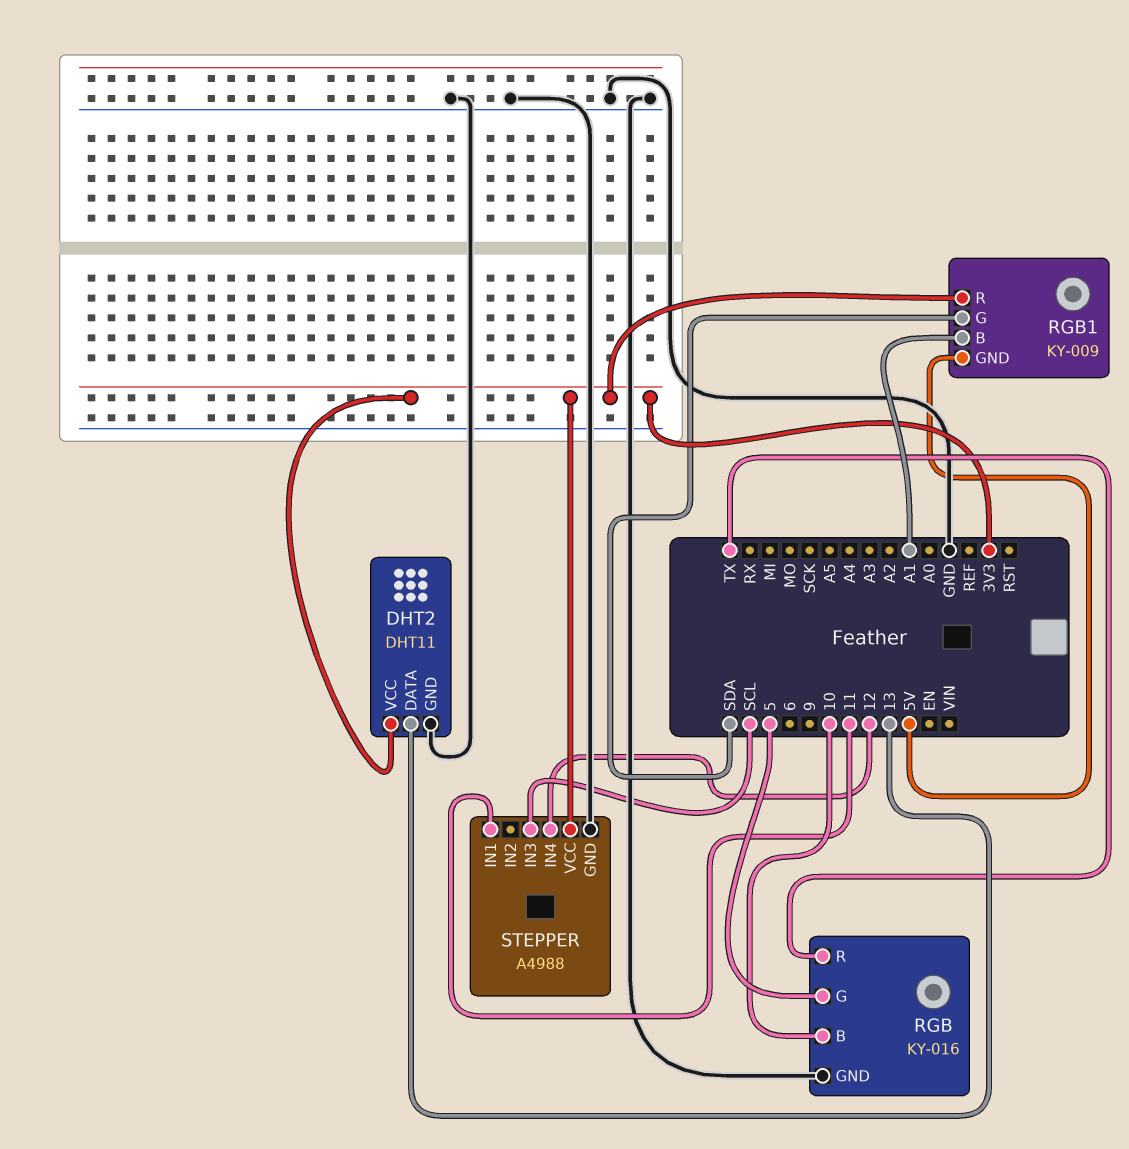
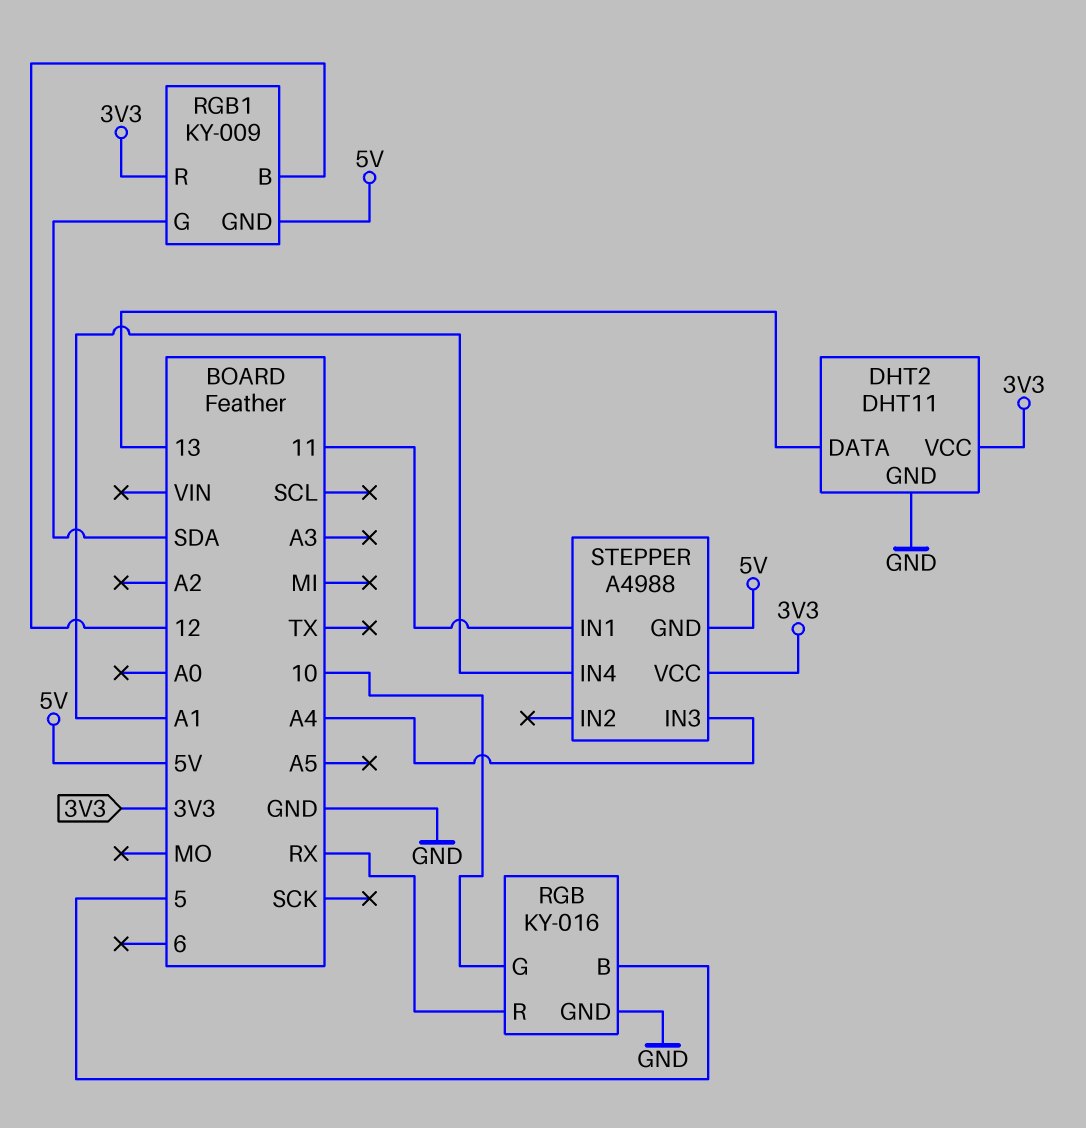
RGB pin B: 10 -> 5
RGB pin G: 5 -> 10
RGB pin R: TX -> RX
RGB1 pin B: A1 -> 12
STEPPER pin GND: GND -> 5V
STEPPER pin IN3: SCL -> A4
STEPPER pin IN4: 12 -> A1

